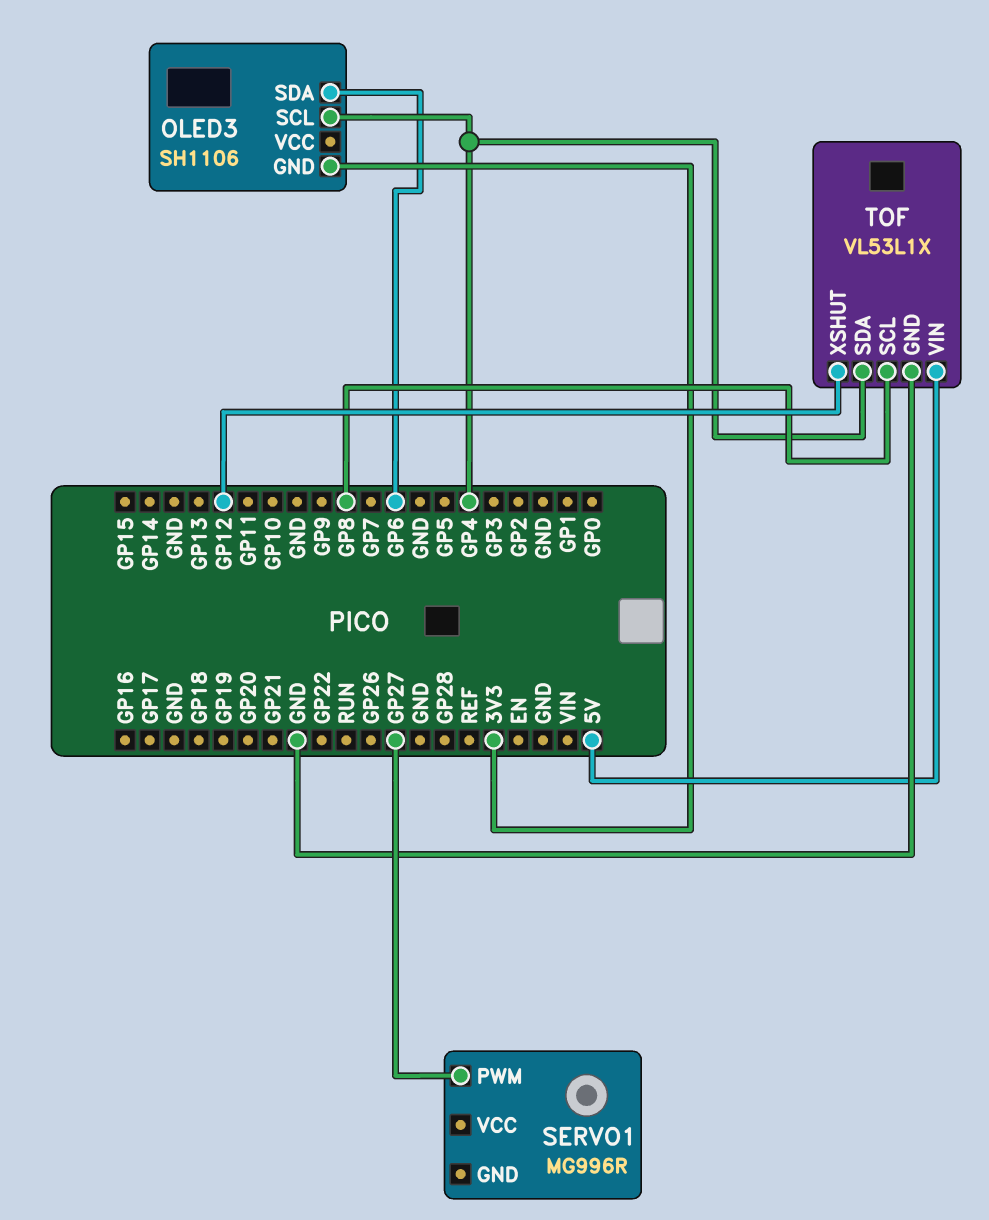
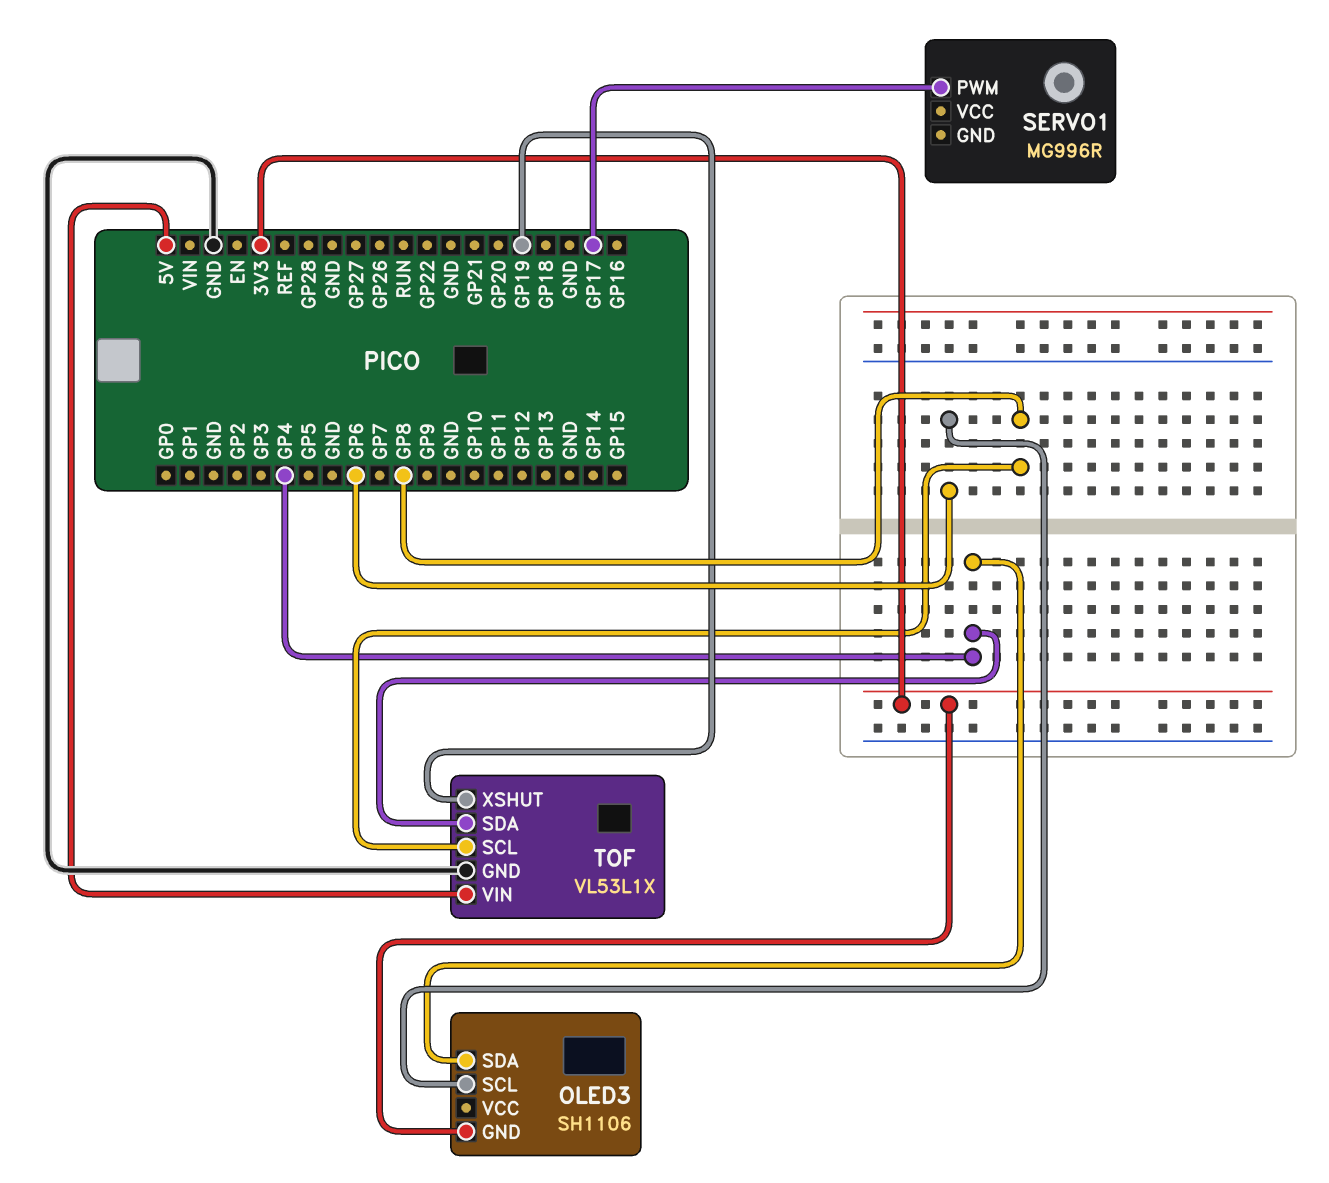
OLED3 pin SCL: GP4 -> GP6
OLED3 pin SDA: GP6 -> GP4
SERVO1 pin PWM: GP27 -> GP17
TOF pin XSHUT: GP12 -> GP19

